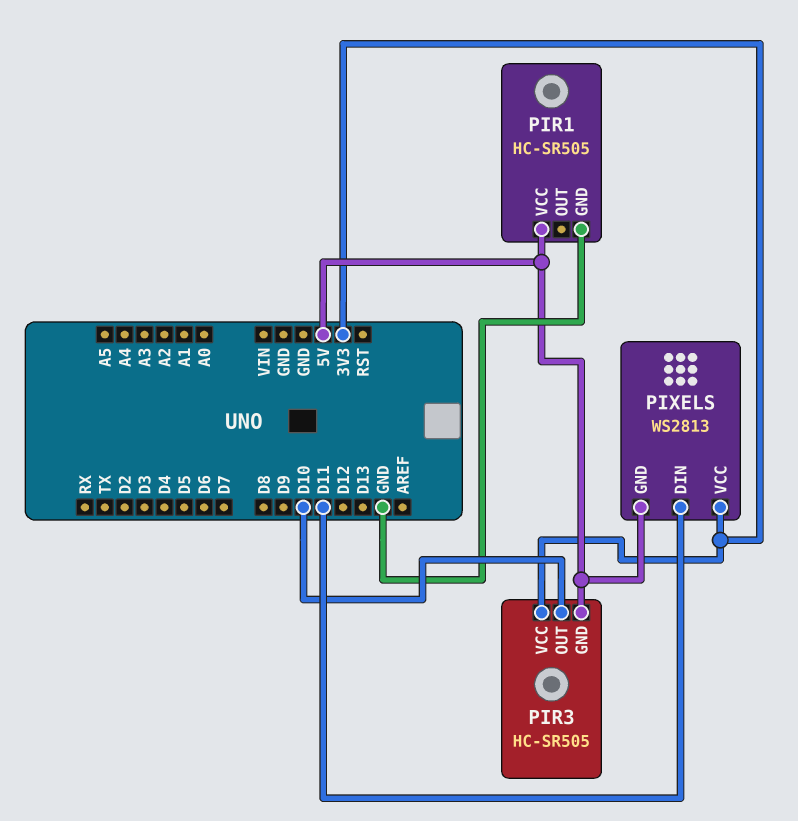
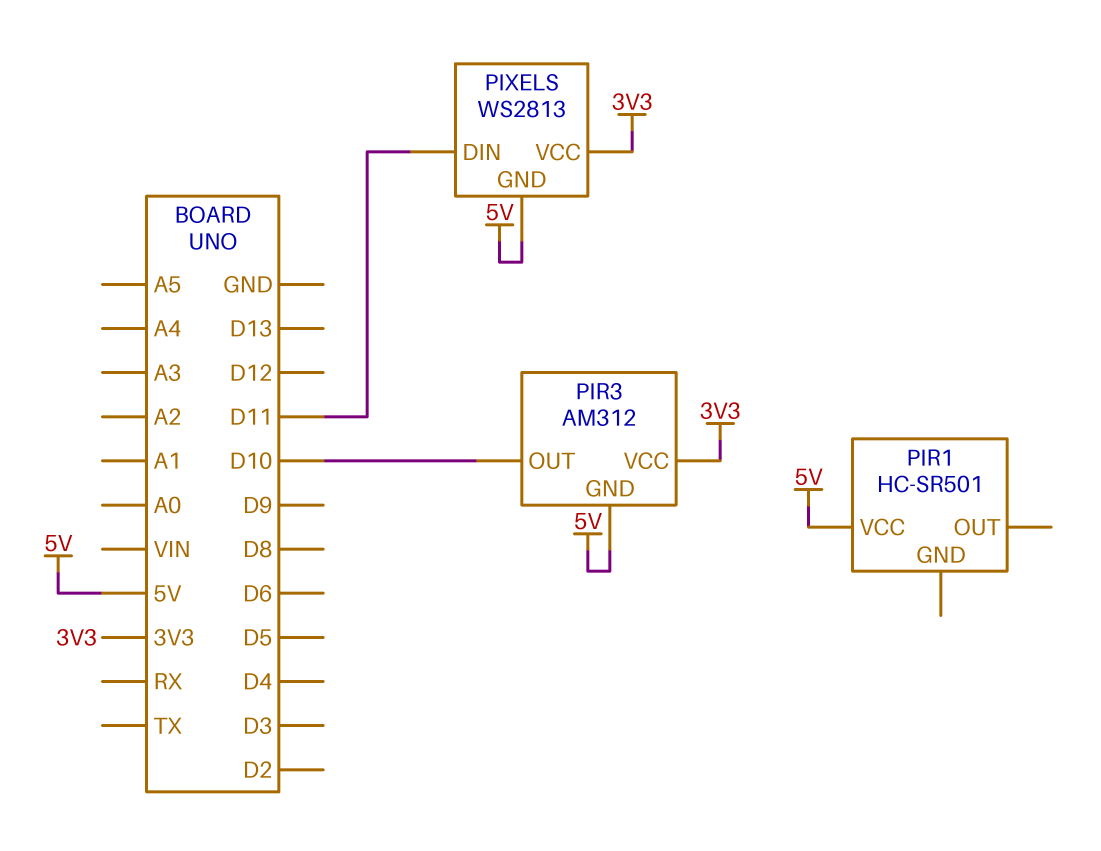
PIR1: HC-SR505 -> HC-SR501
PIR1 pin GND: GND -> none
PIR3: HC-SR505 -> AM312

